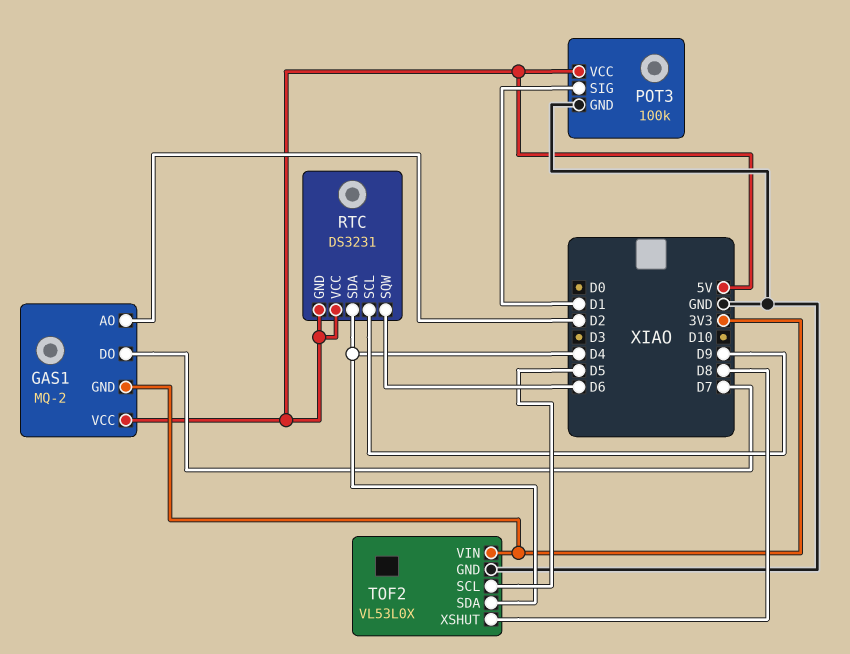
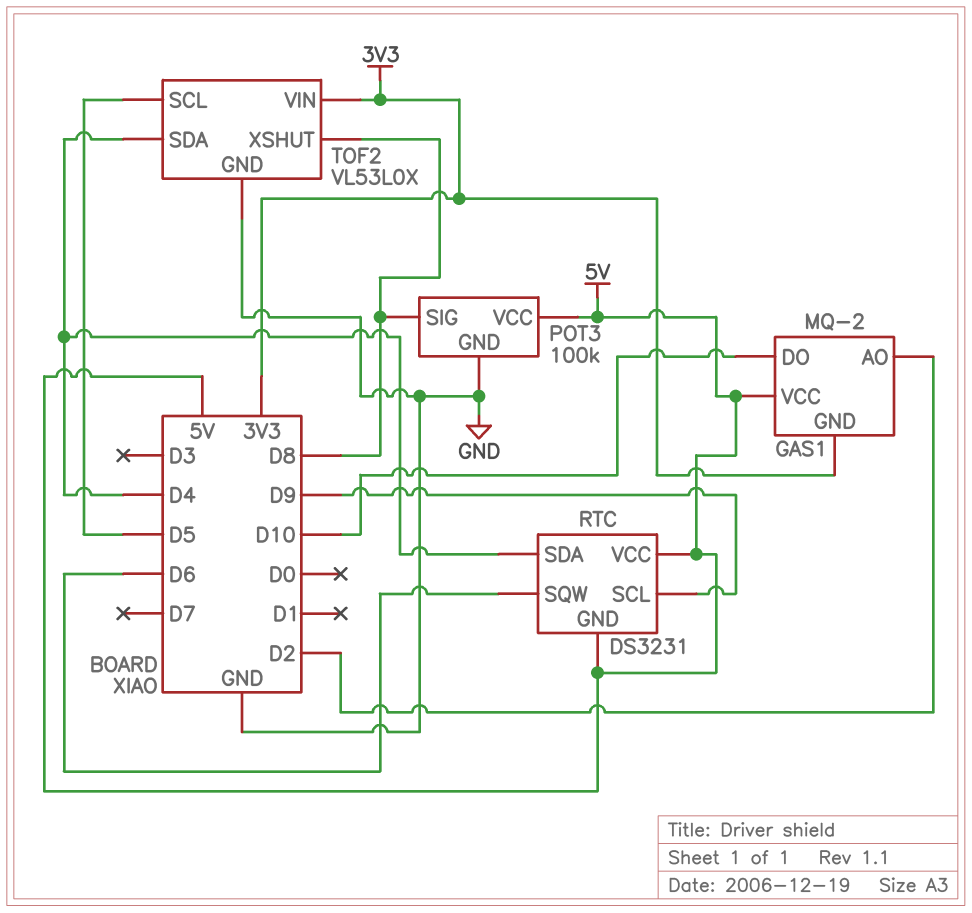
GAS1 pin DO: D7 -> D10
POT3 pin SIG: D1 -> D8

